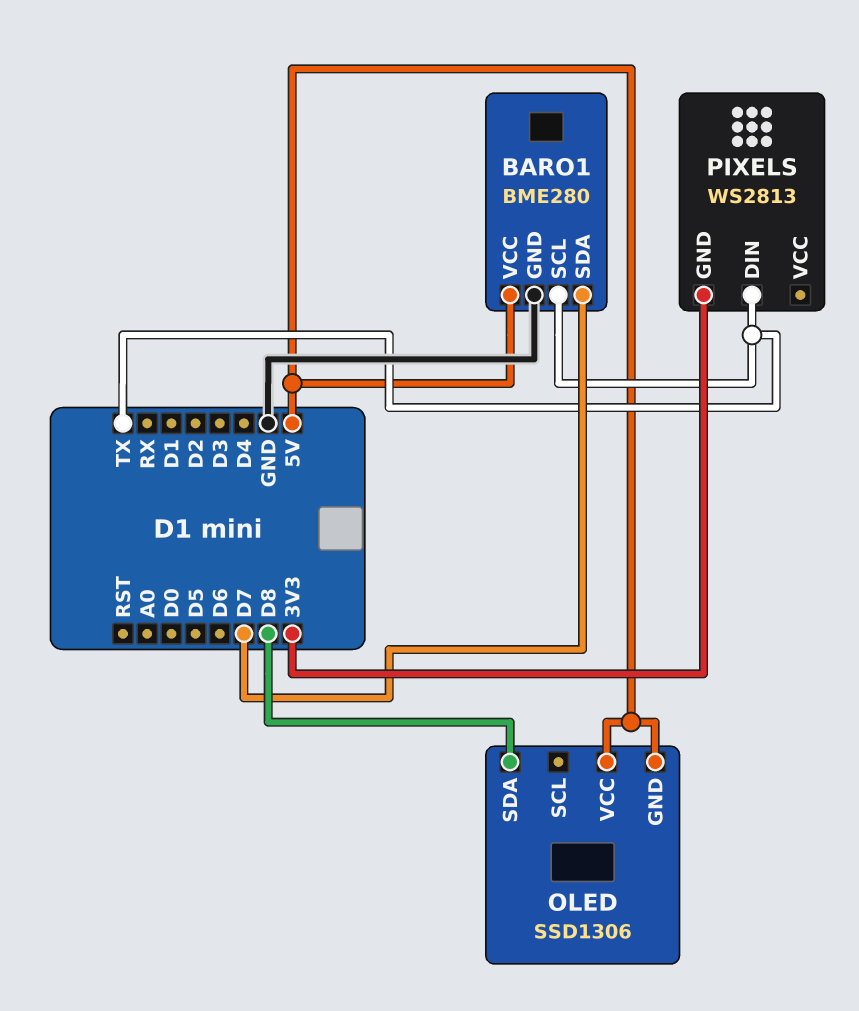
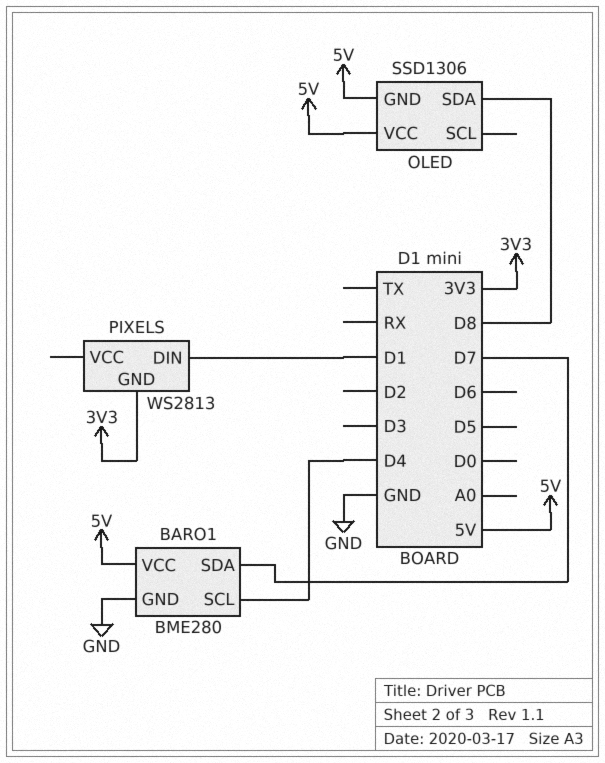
BARO1 pin SCL: TX -> D4
PIXELS pin DIN: TX -> D1

